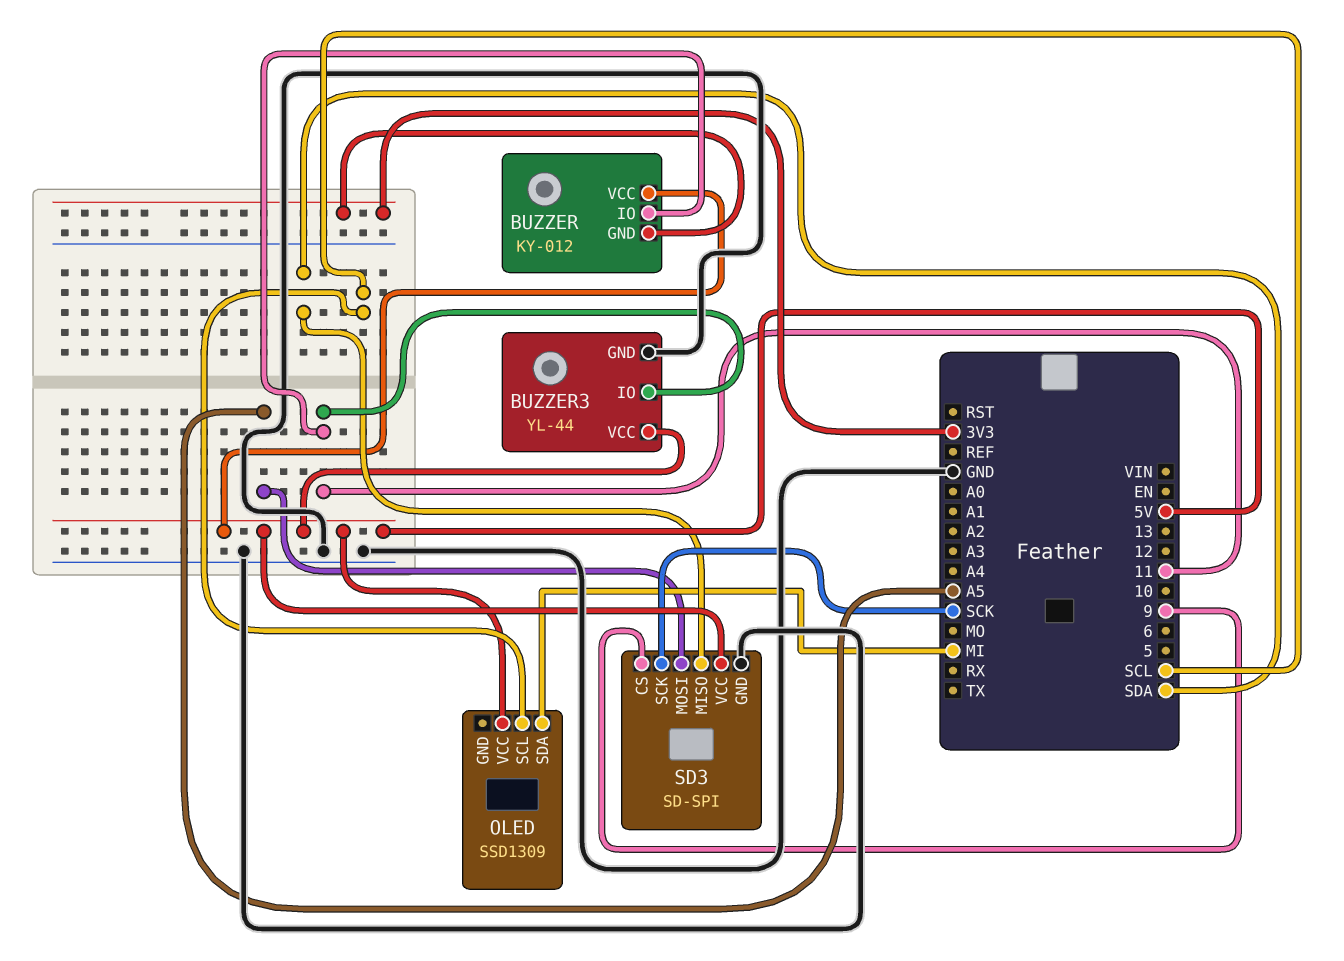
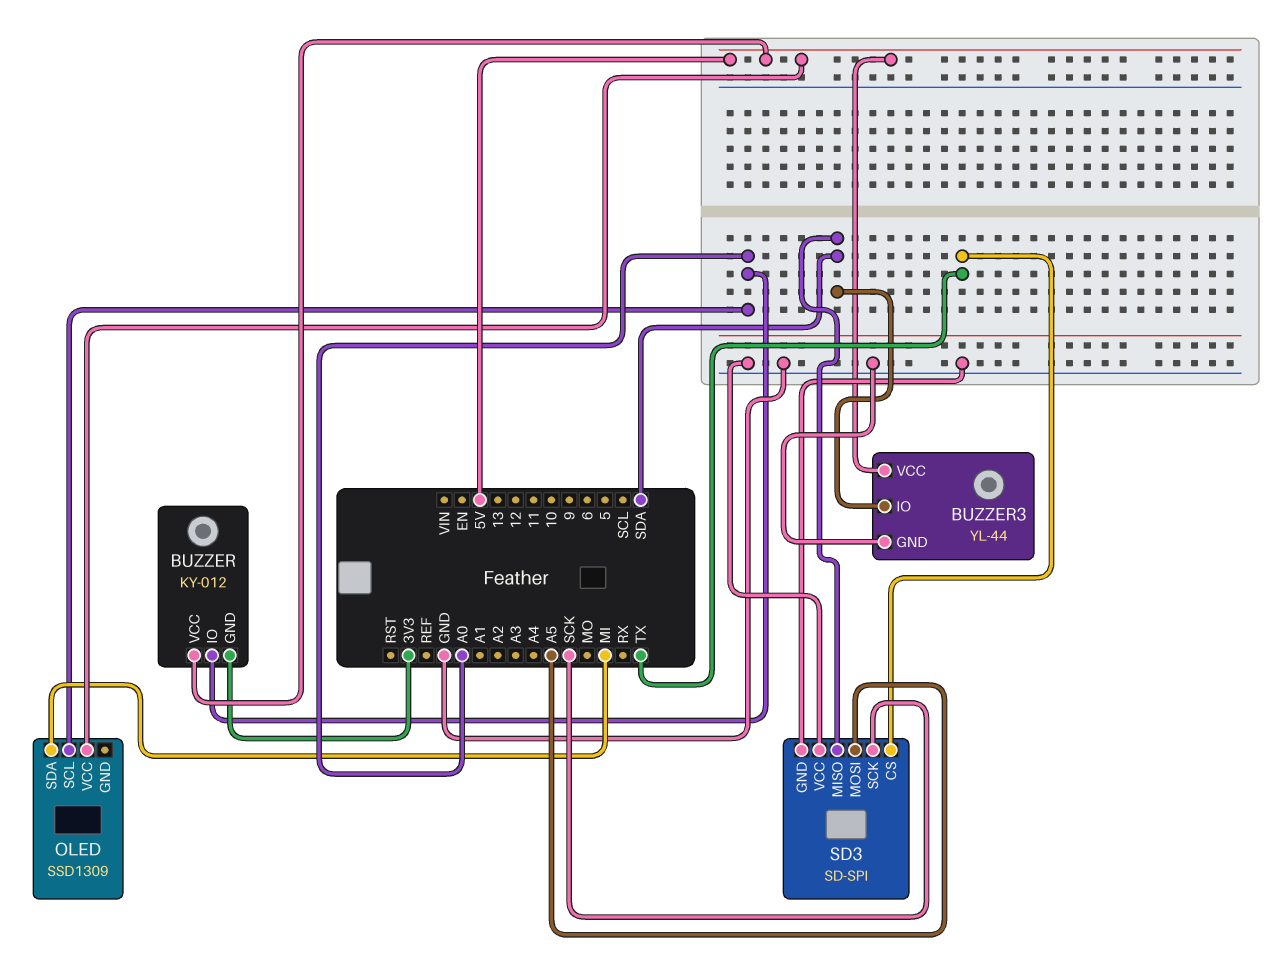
BUZZER pin IO: 11 -> A0
BUZZER3 pin IO: 11 -> SDA
OLED pin SCL: SCL -> A0
SD3 pin CS: 9 -> TX
SD3 pin VCC: 5V -> GND

